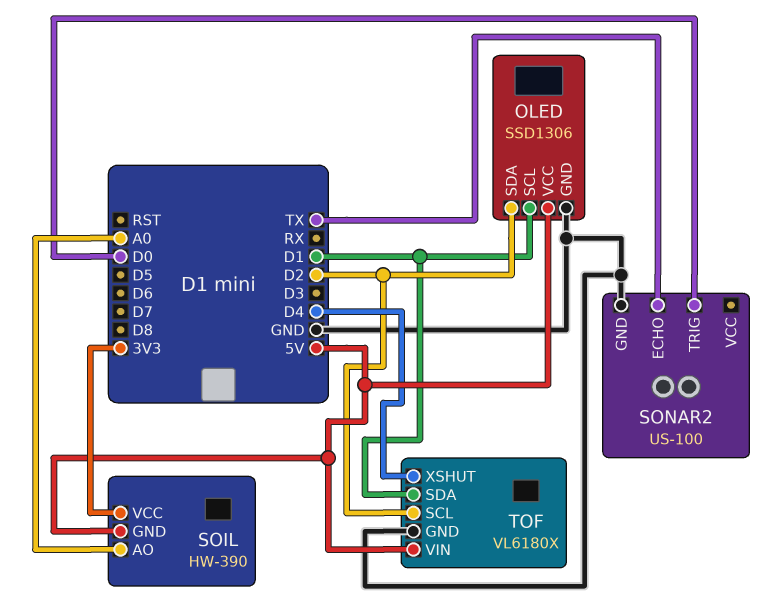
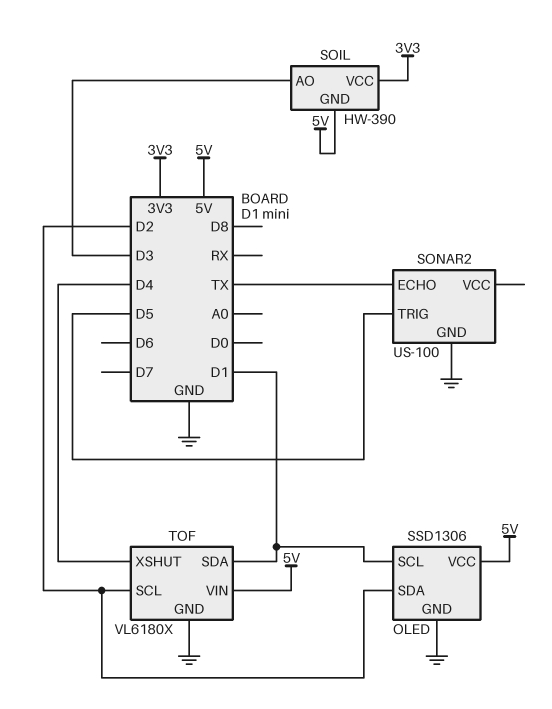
SOIL pin AO: A0 -> D3
SONAR2 pin TRIG: D0 -> D5

